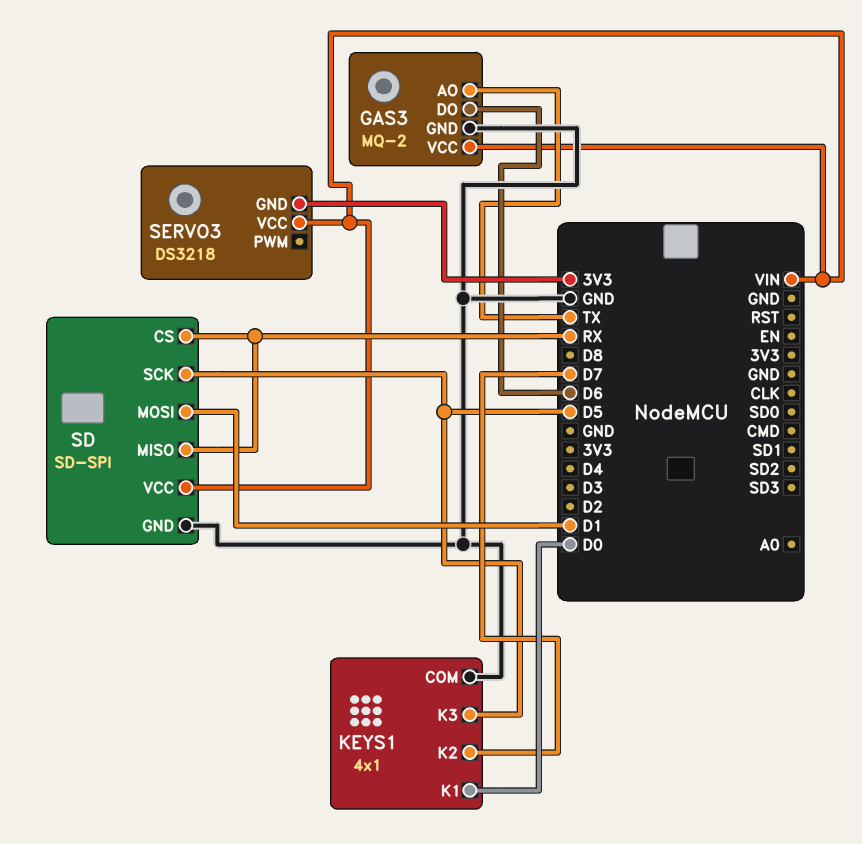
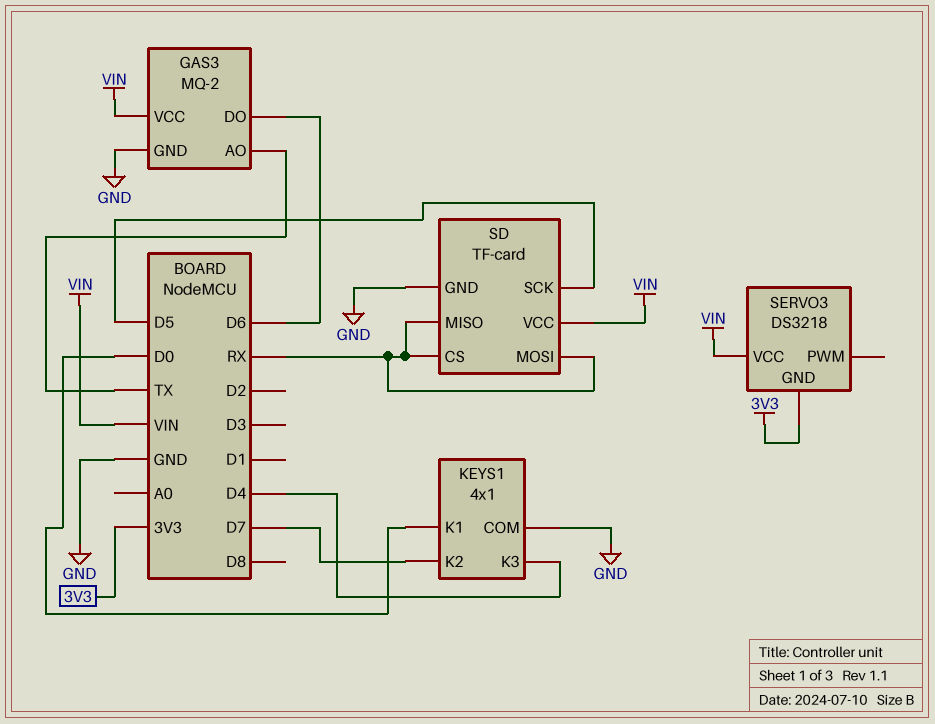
KEYS1 pin K3: D5 -> D4
SD: SD-SPI -> TF-card
SD pin MOSI: D1 -> RX

